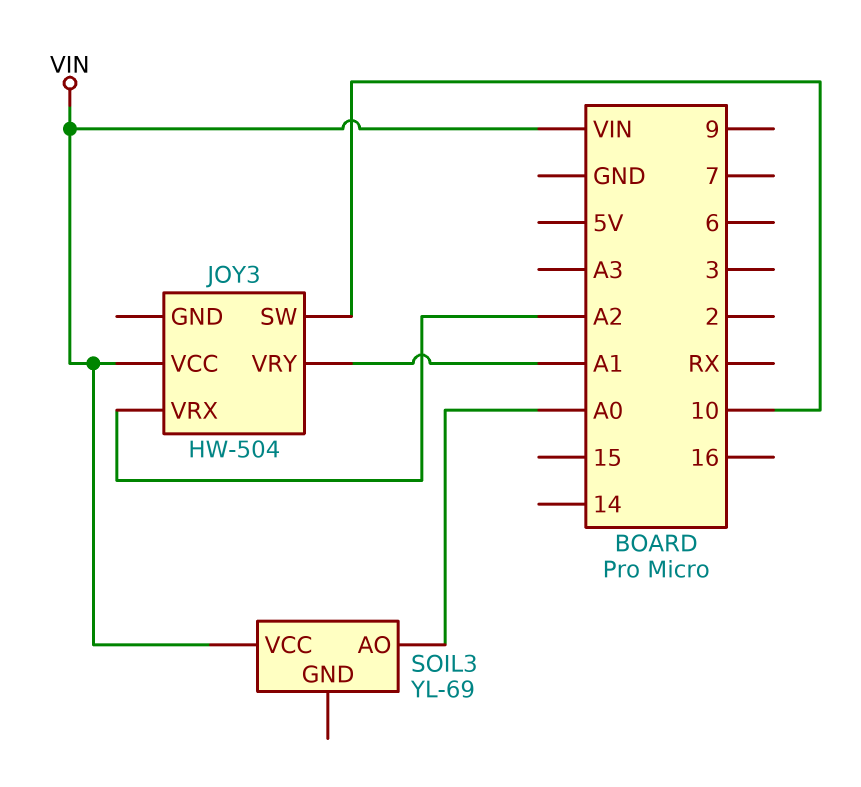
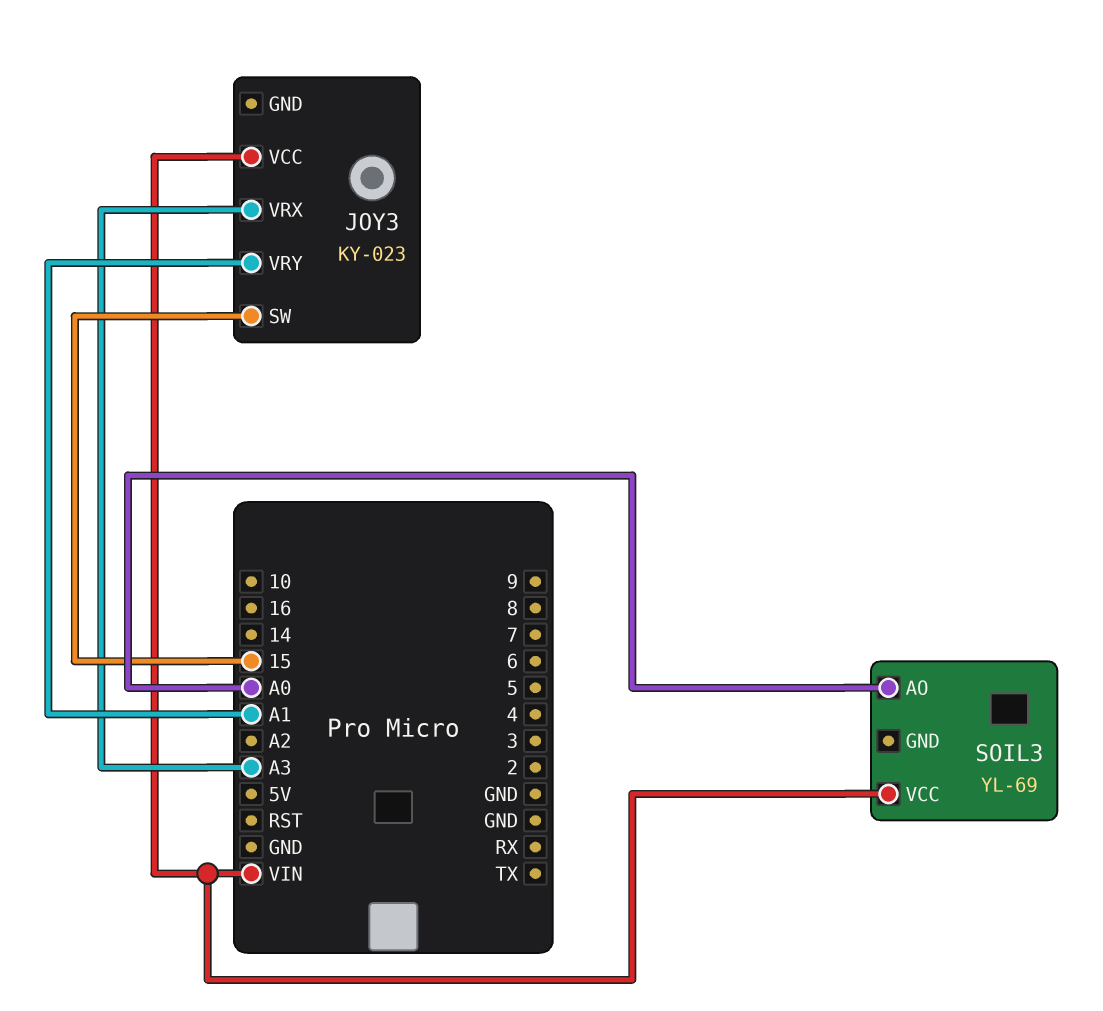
JOY3: HW-504 -> KY-023
JOY3 pin SW: 10 -> 15
JOY3 pin VRX: A2 -> A3

